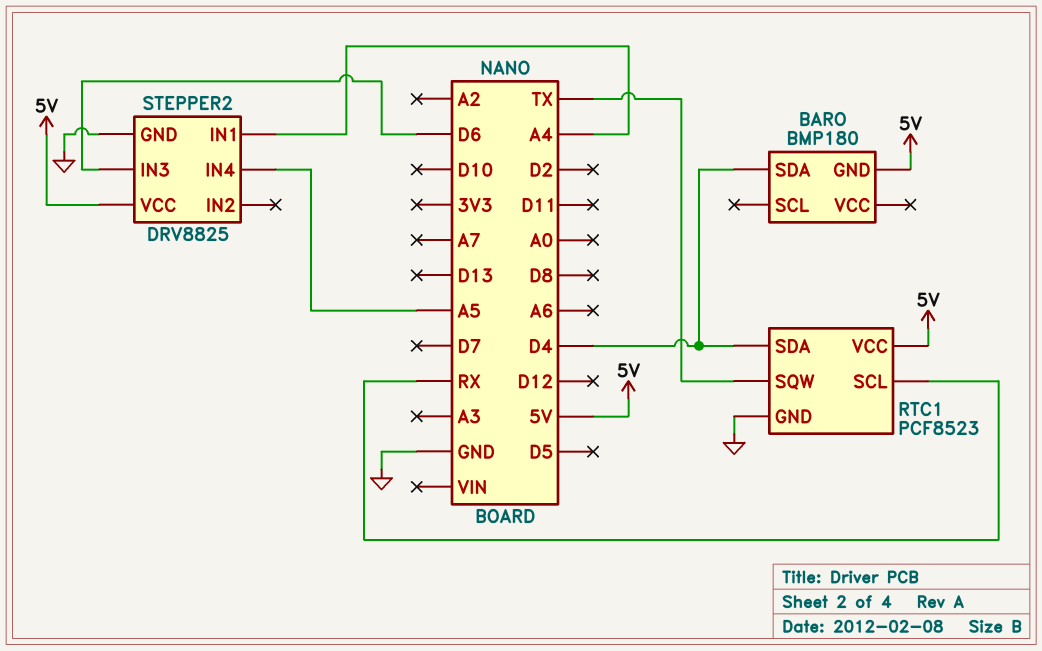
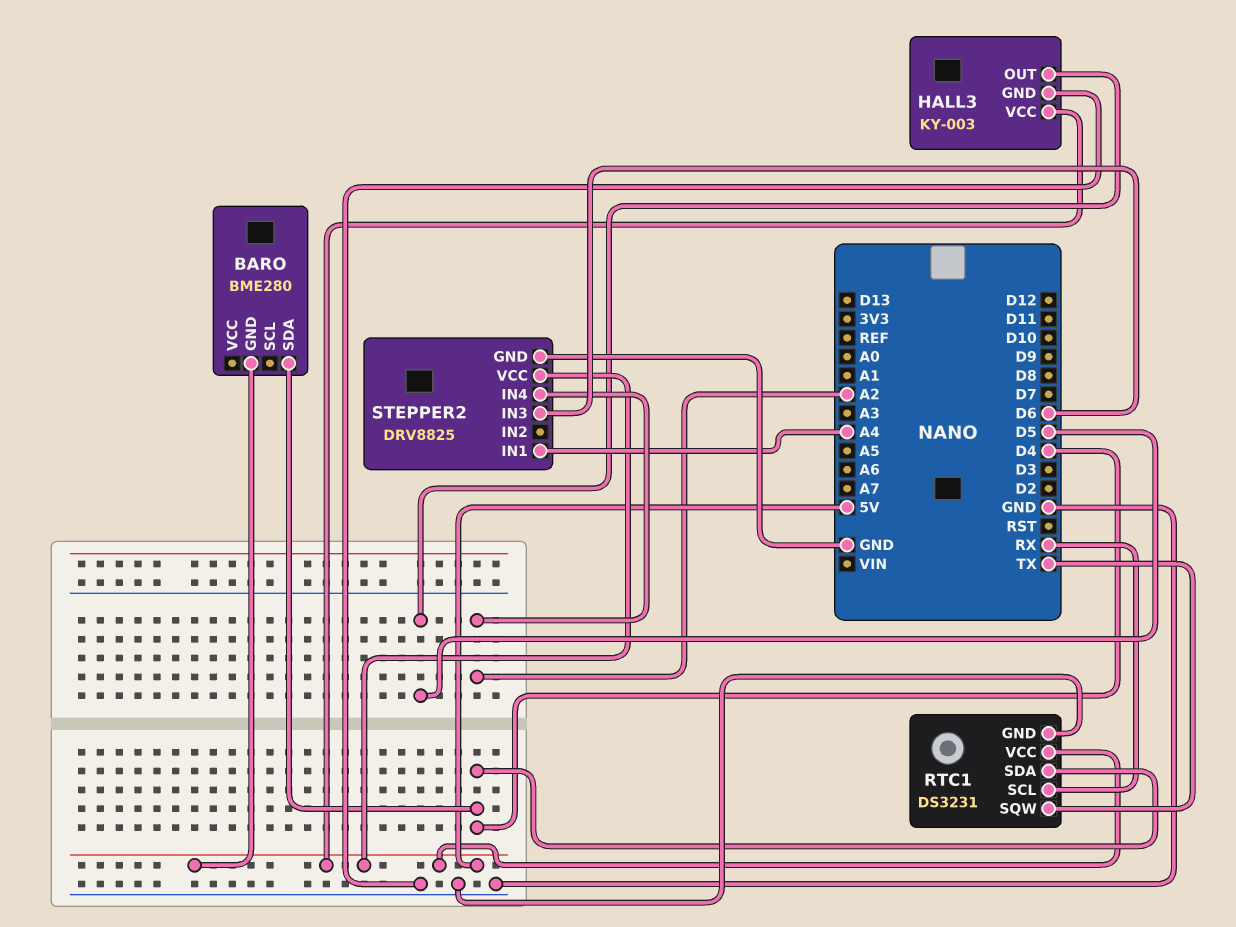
BARO: BMP180 -> BME280
HALL3: none -> KY-003
HALL3 pin GND: none -> GND
HALL3 pin OUT: none -> D5
HALL3 pin VCC: none -> 5V
RTC1: PCF8523 -> DS3231
STEPPER2 pin IN4: A5 -> A2

